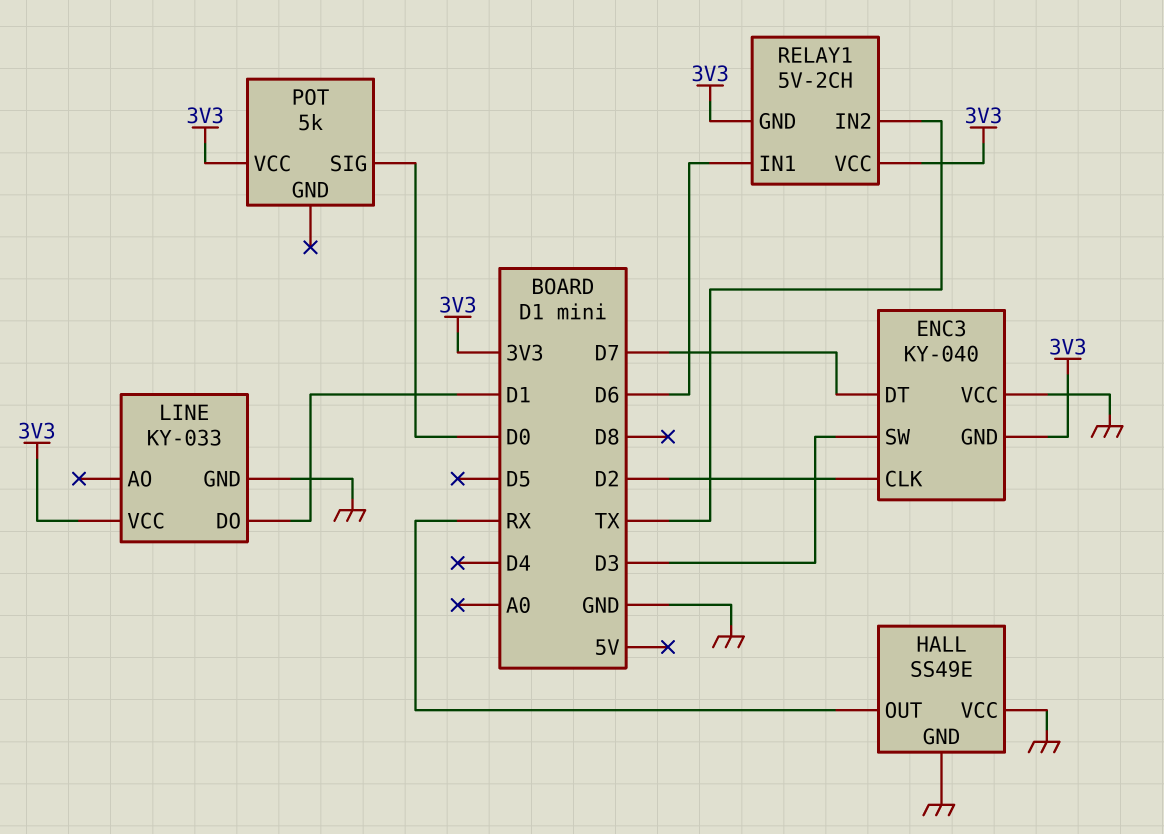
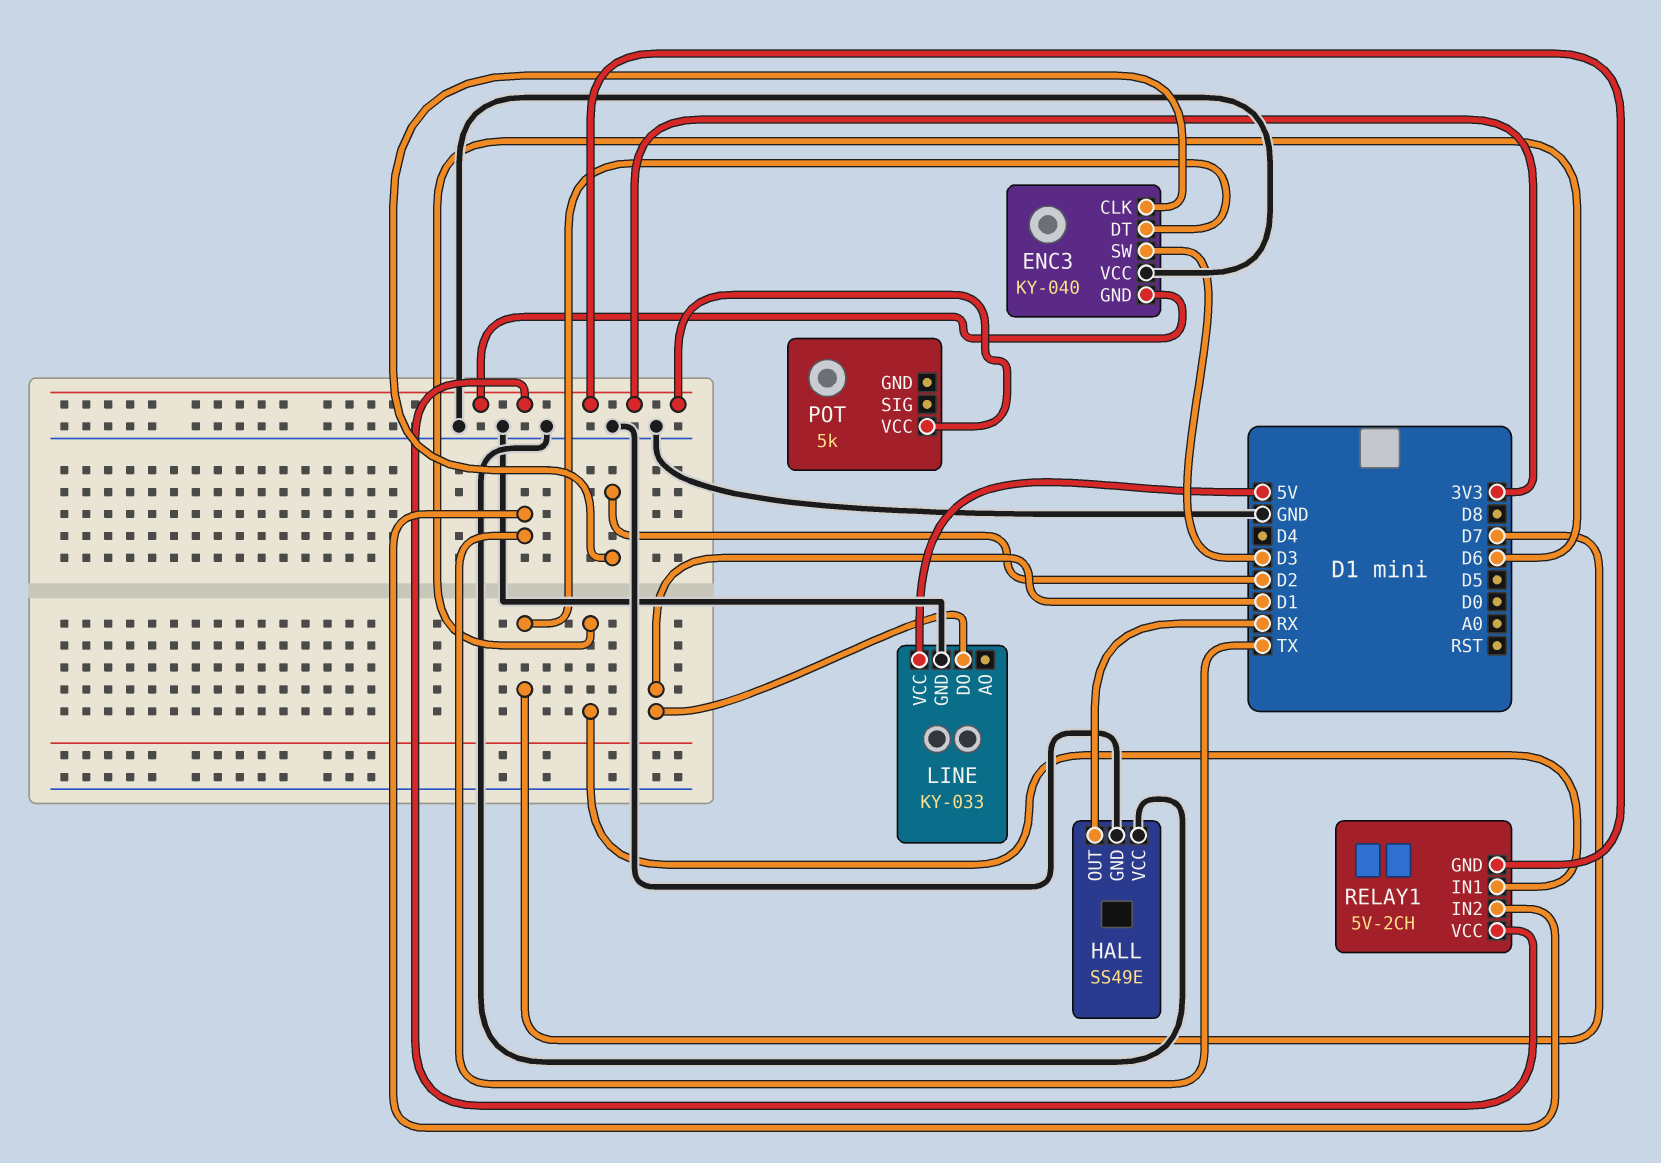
LINE pin VCC: 3V3 -> 5V
POT pin SIG: D0 -> none

